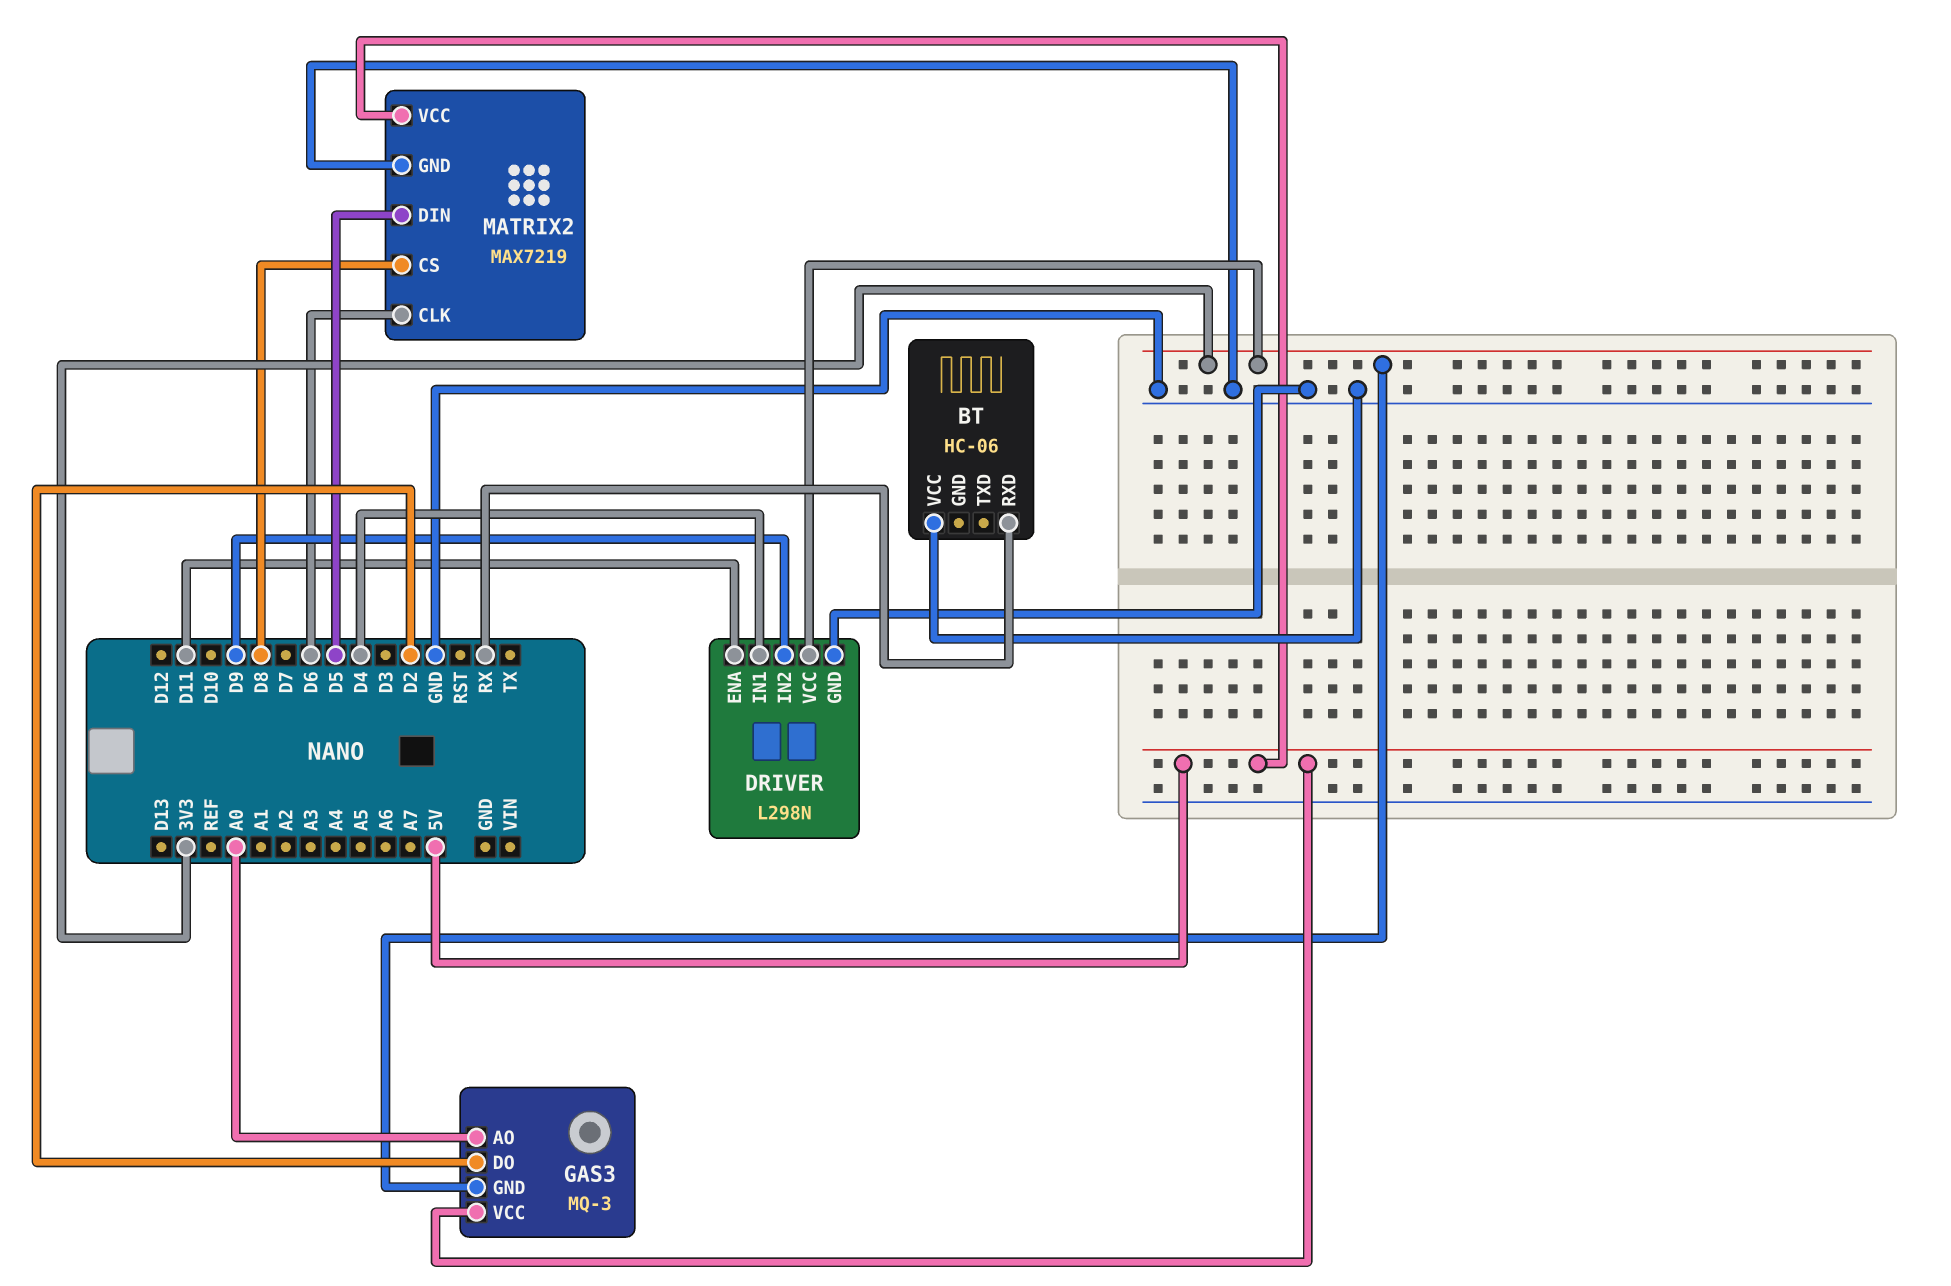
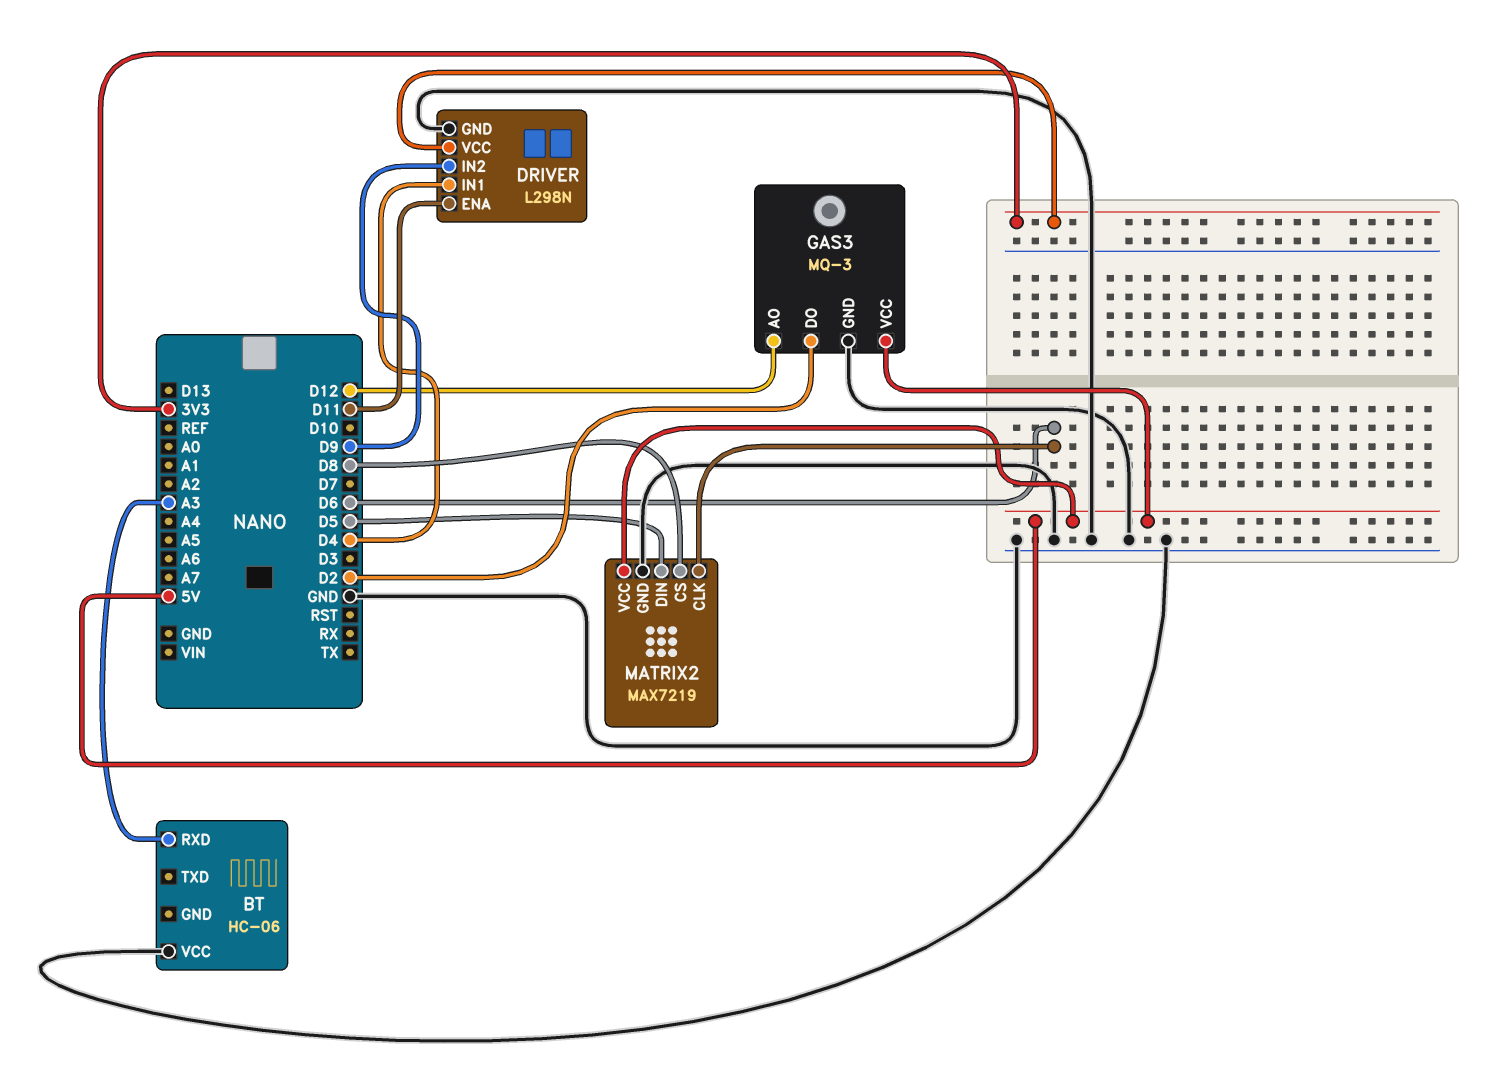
BT pin RXD: RX -> A3
GAS3 pin AO: A0 -> D12
GAS3 pin GND: 3V3 -> GND

